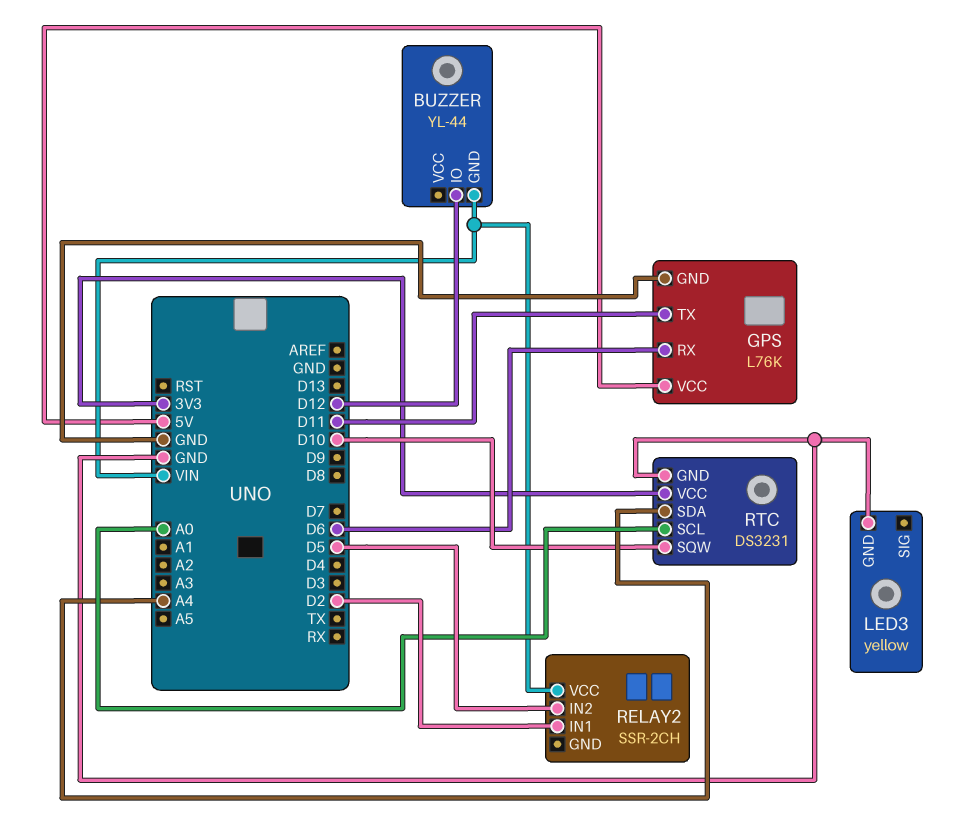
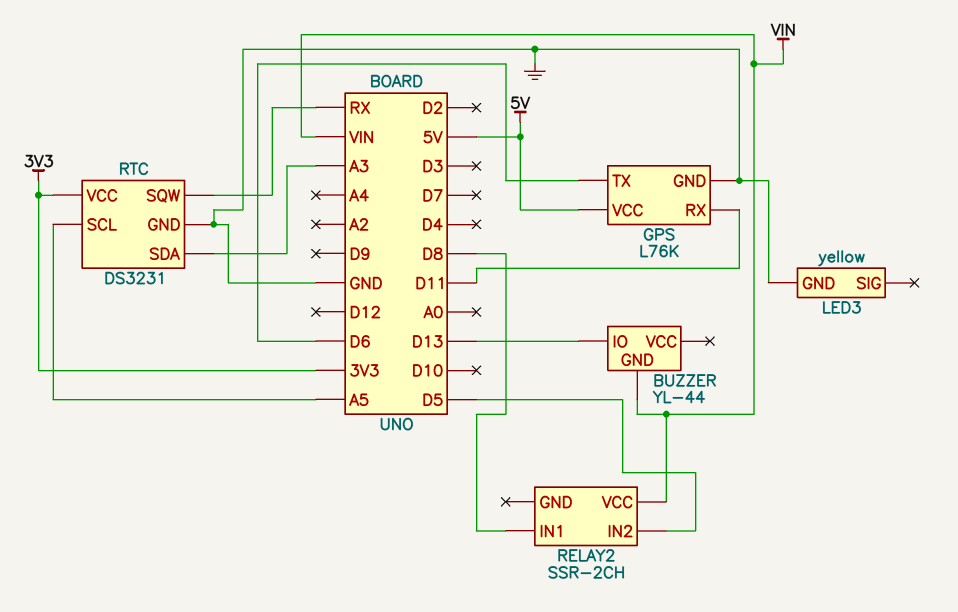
BUZZER pin IO: D12 -> D13
GPS pin RX: D6 -> D11
GPS pin TX: D11 -> D6
RELAY2 pin IN1: D2 -> D8
RTC pin SCL: A0 -> A5
RTC pin SDA: A4 -> A3
RTC pin SQW: D10 -> RX

